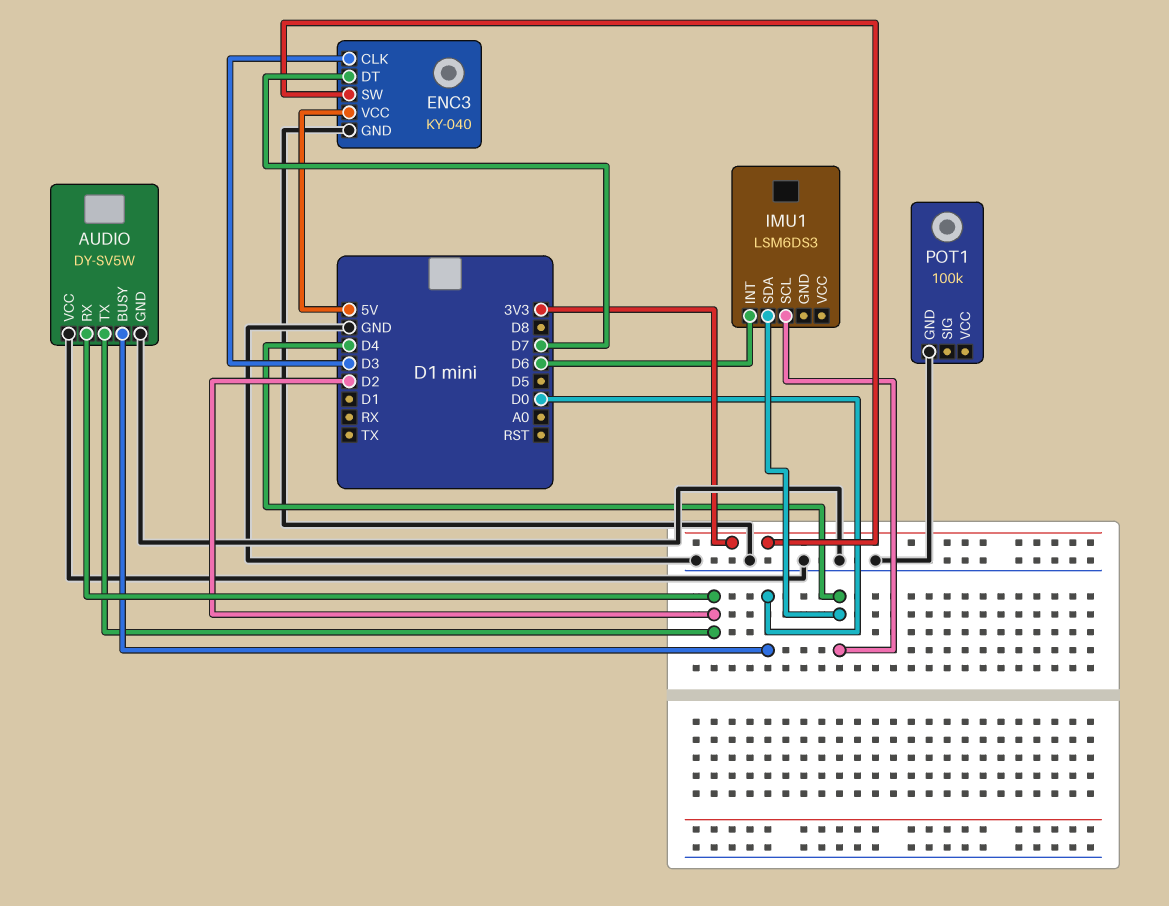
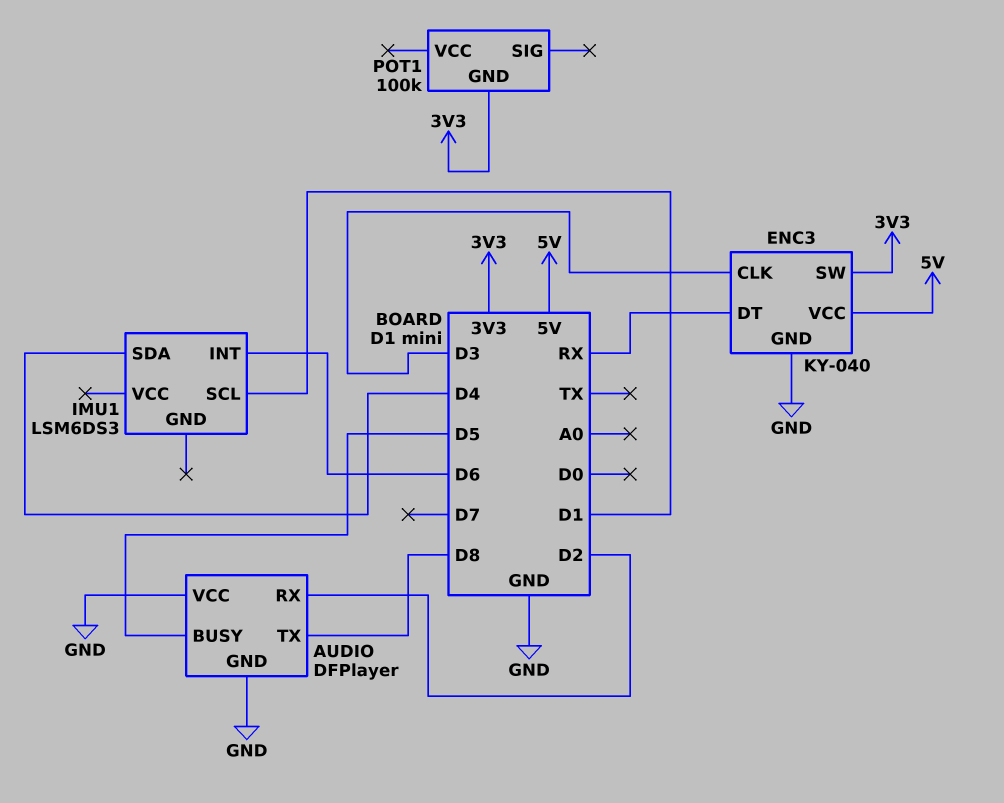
AUDIO: DY-SV5W -> DFPlayer
AUDIO pin BUSY: D0 -> D5
AUDIO pin TX: D2 -> D8
ENC3 pin DT: D7 -> RX
IMU1 pin SCL: D4 -> D1
POT1 pin GND: GND -> 3V3

